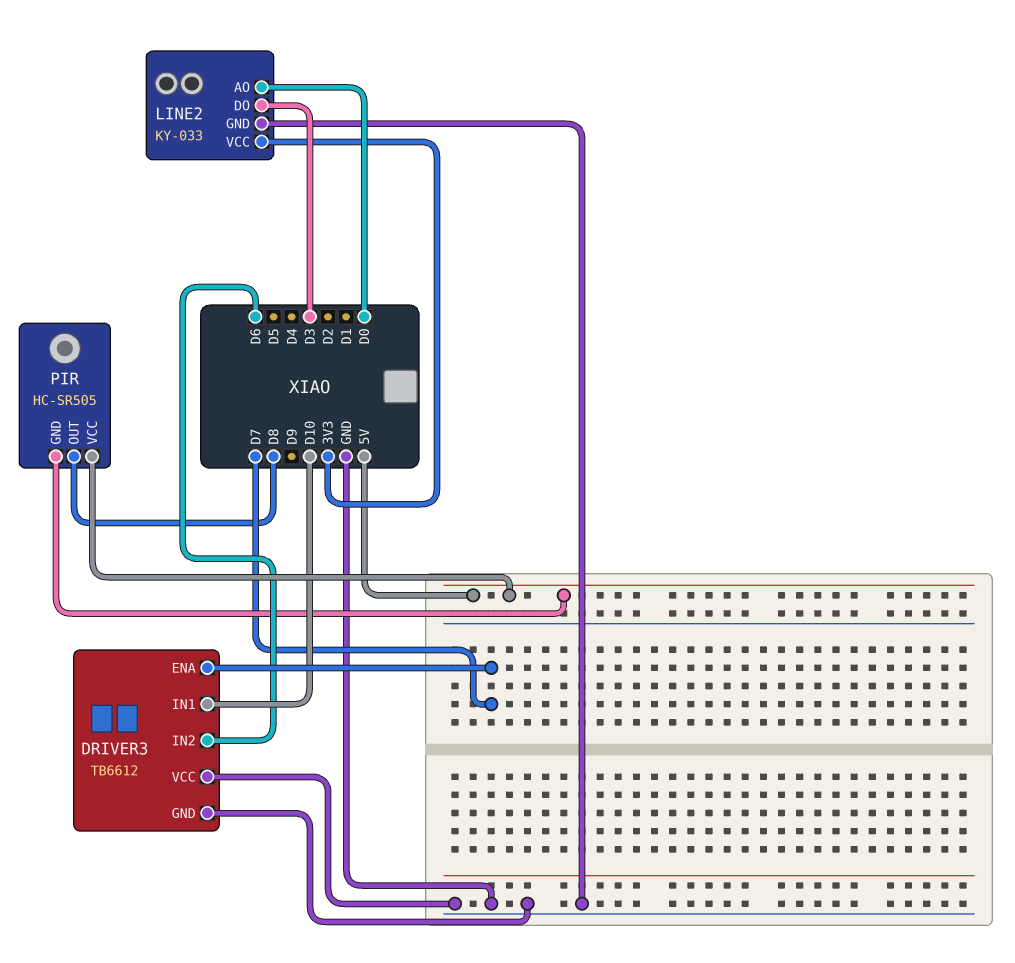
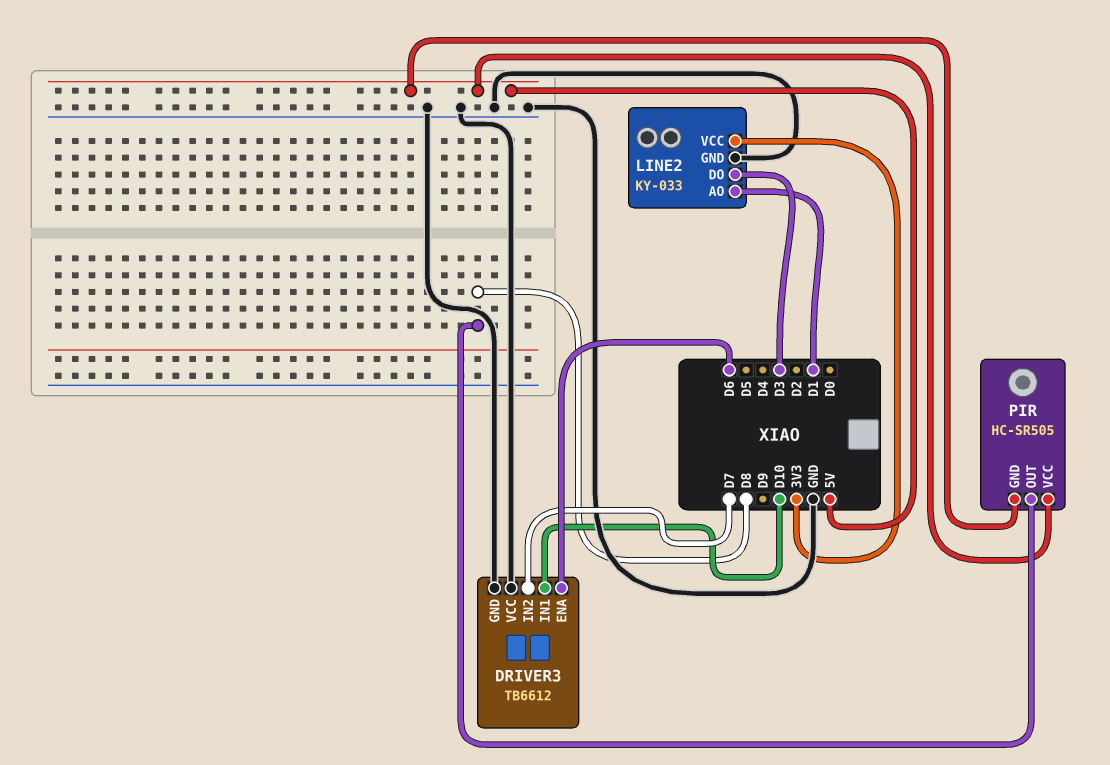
DRIVER3 pin ENA: D7 -> D6
DRIVER3 pin IN2: D6 -> D7
LINE2 pin AO: D0 -> D1

